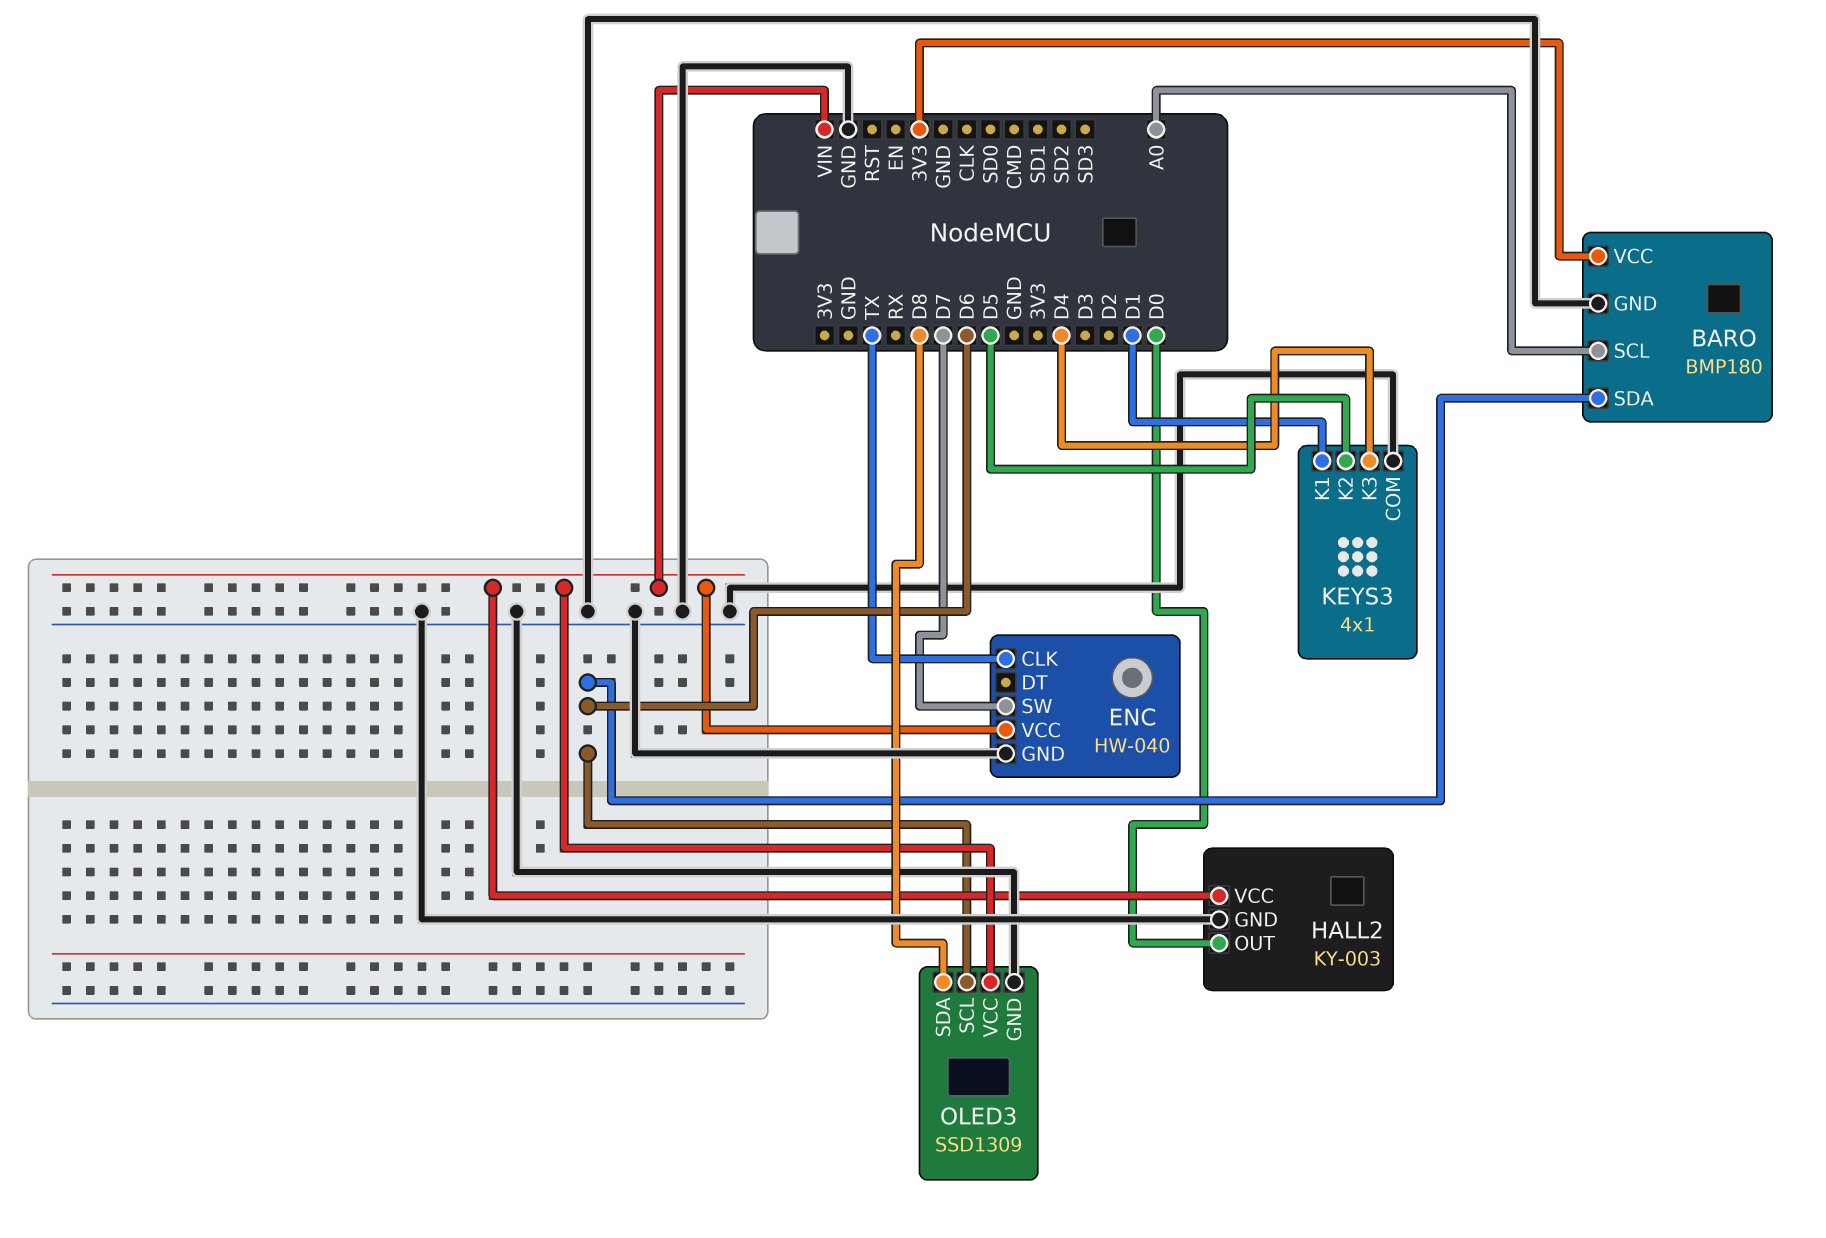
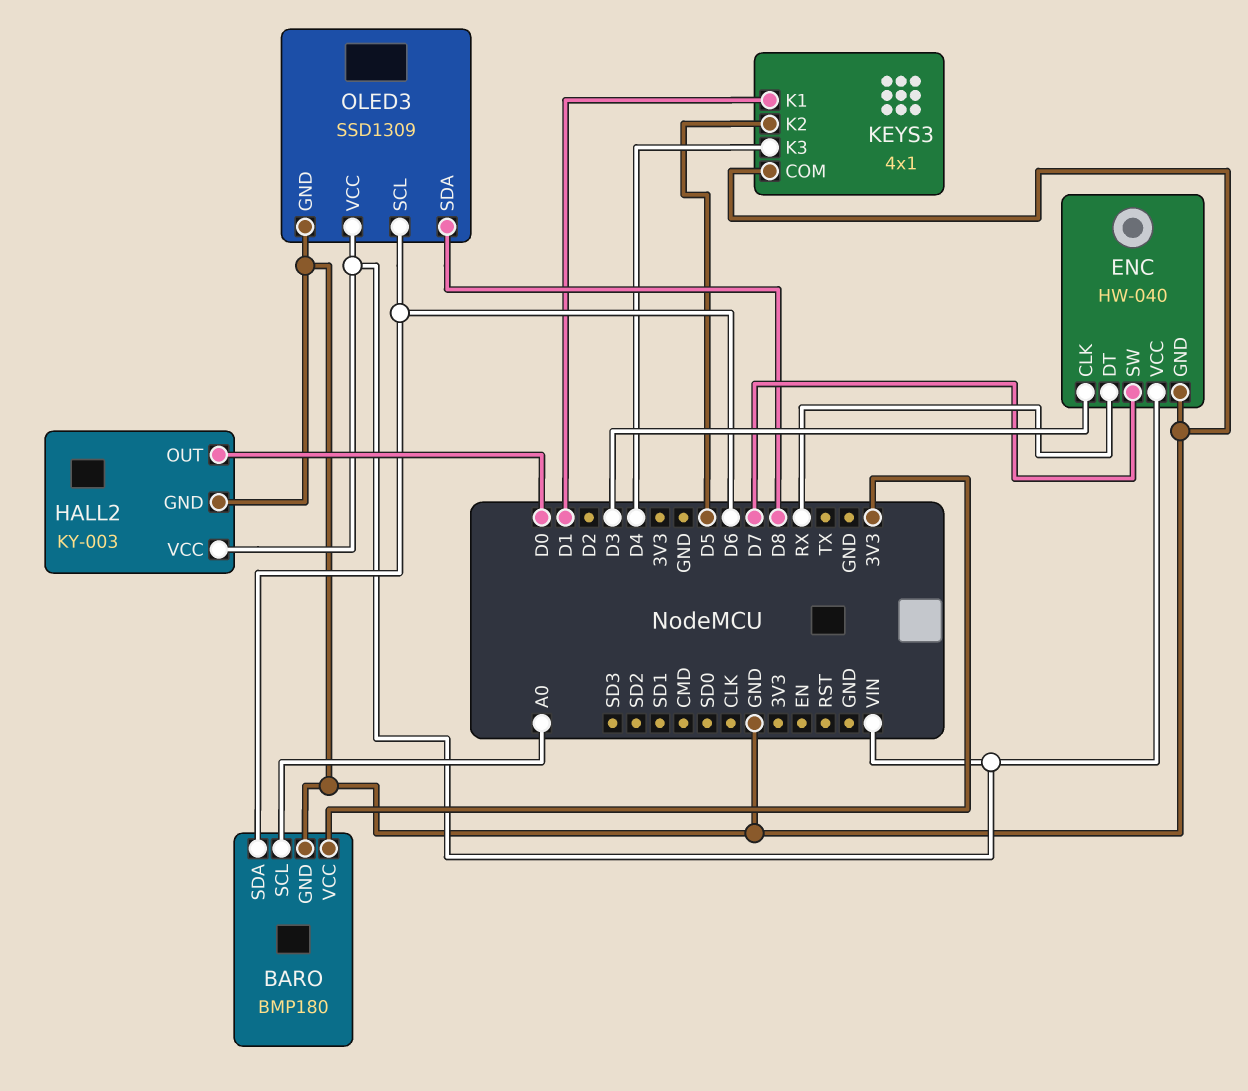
ENC pin CLK: TX -> D3
ENC pin DT: none -> RX

